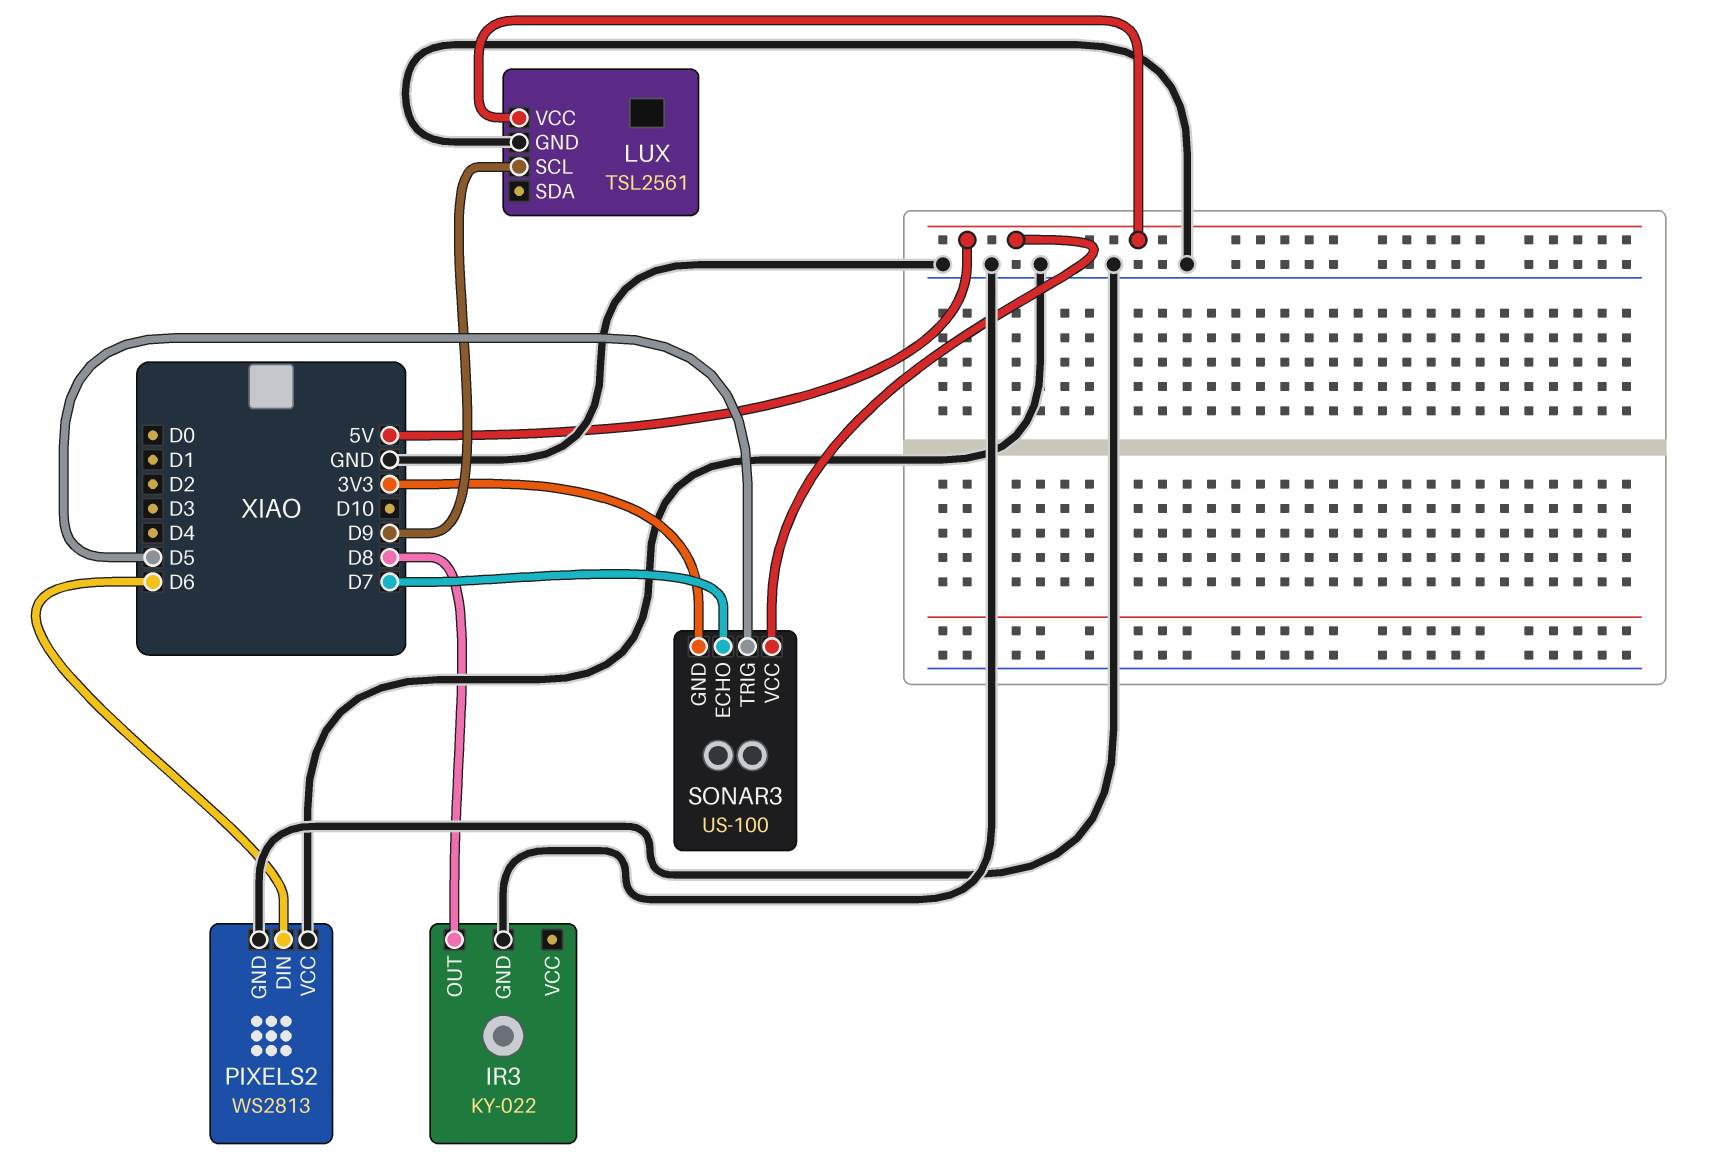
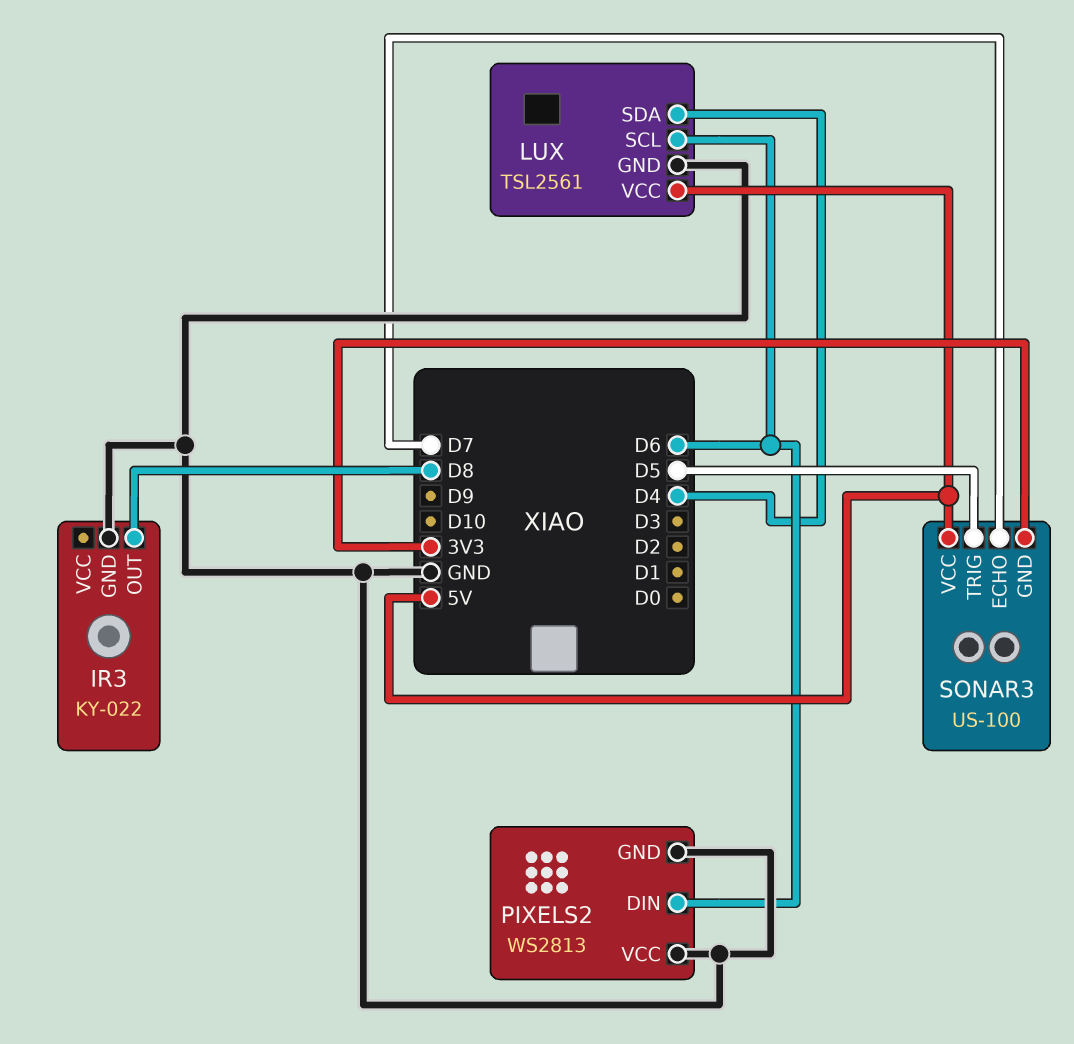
LUX pin SCL: D9 -> D6
LUX pin SDA: none -> D4

